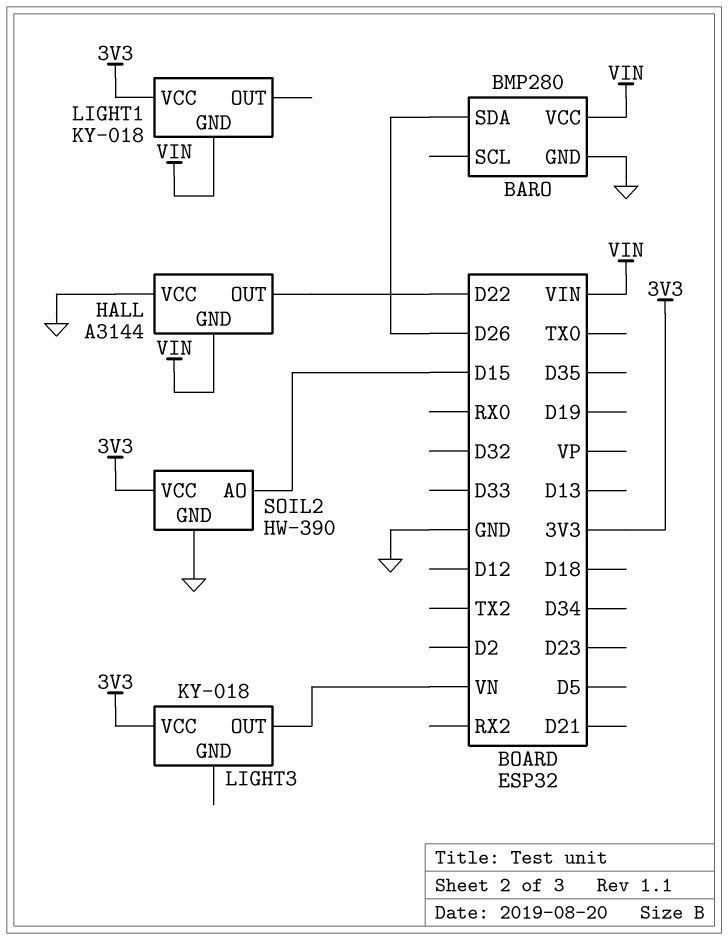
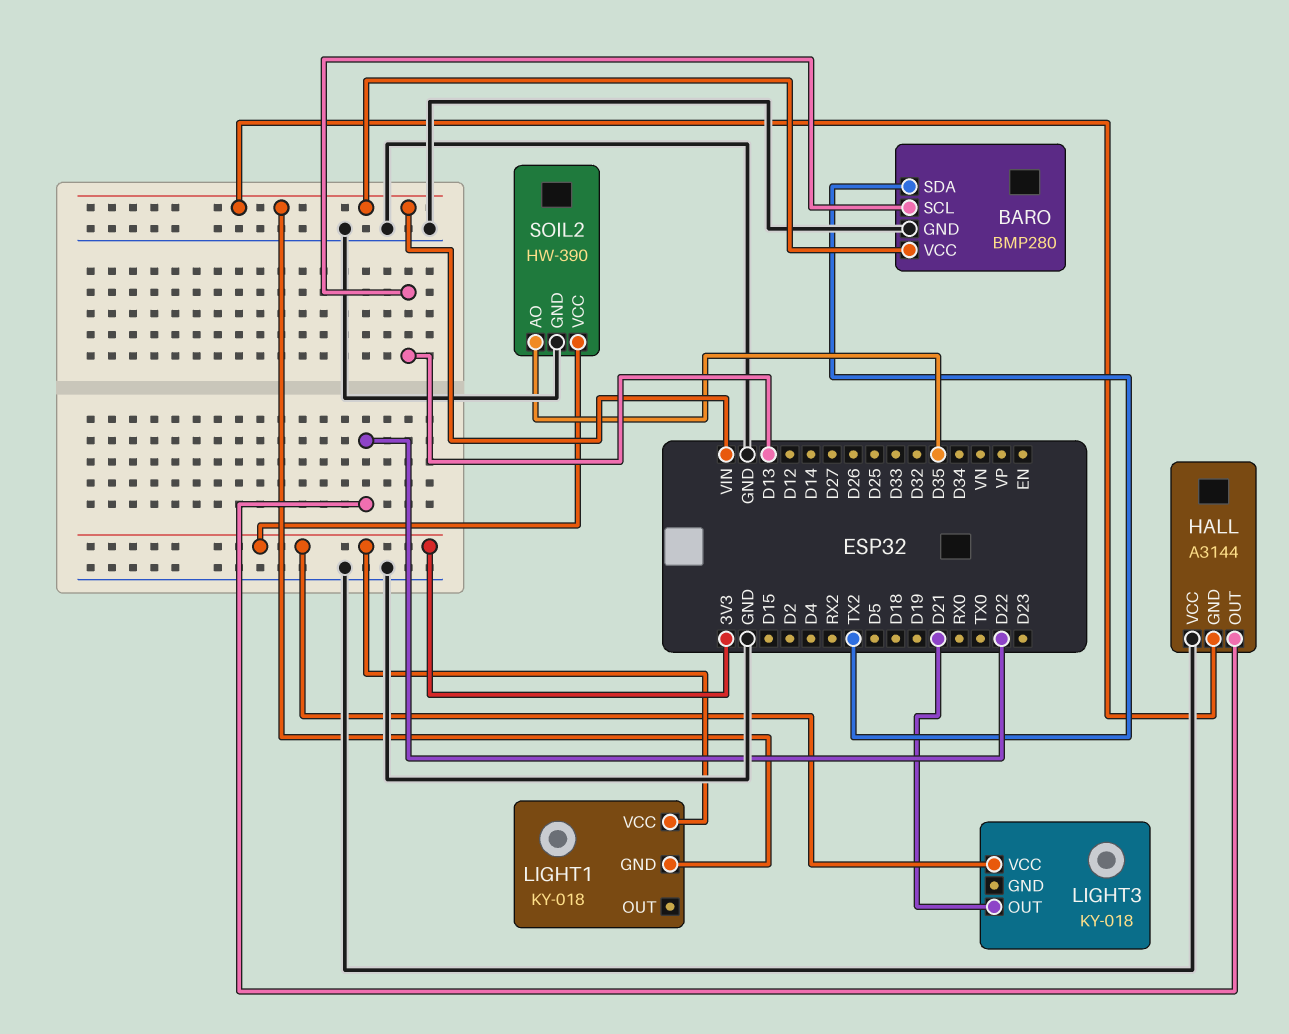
BARO pin SCL: none -> D13
BARO pin SDA: D26 -> TX2
LIGHT3 pin OUT: VN -> D21
SOIL2 pin AO: D15 -> D35

